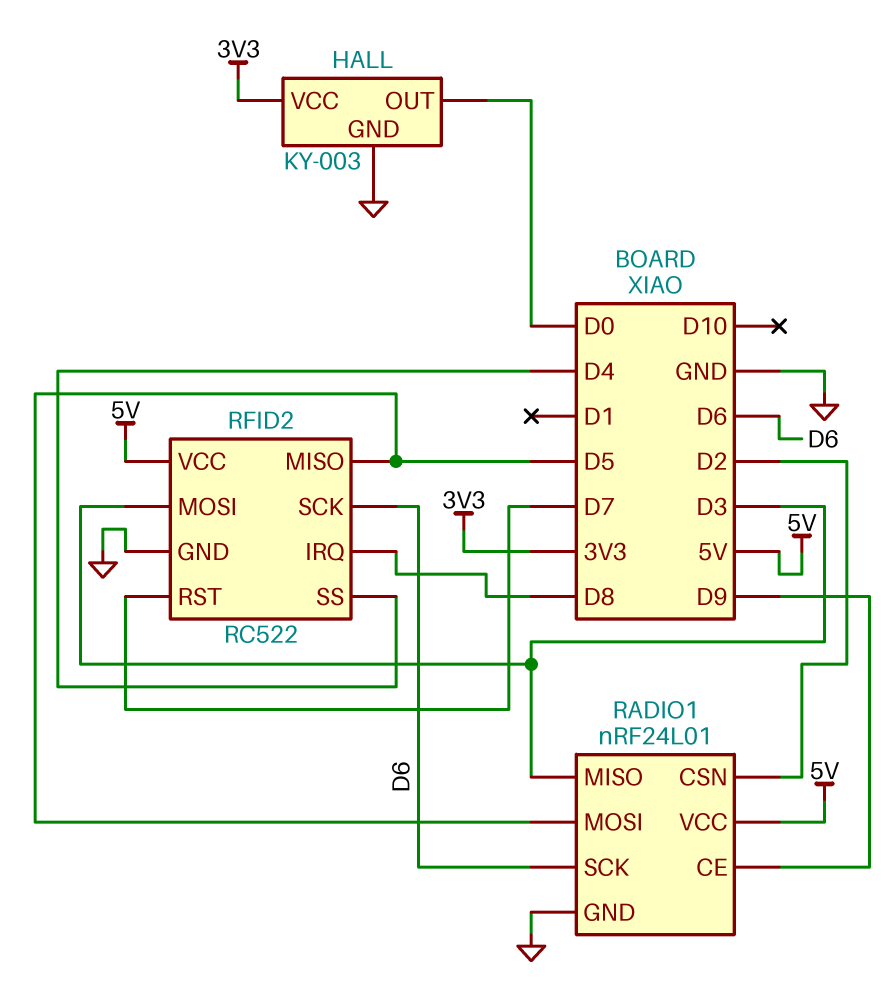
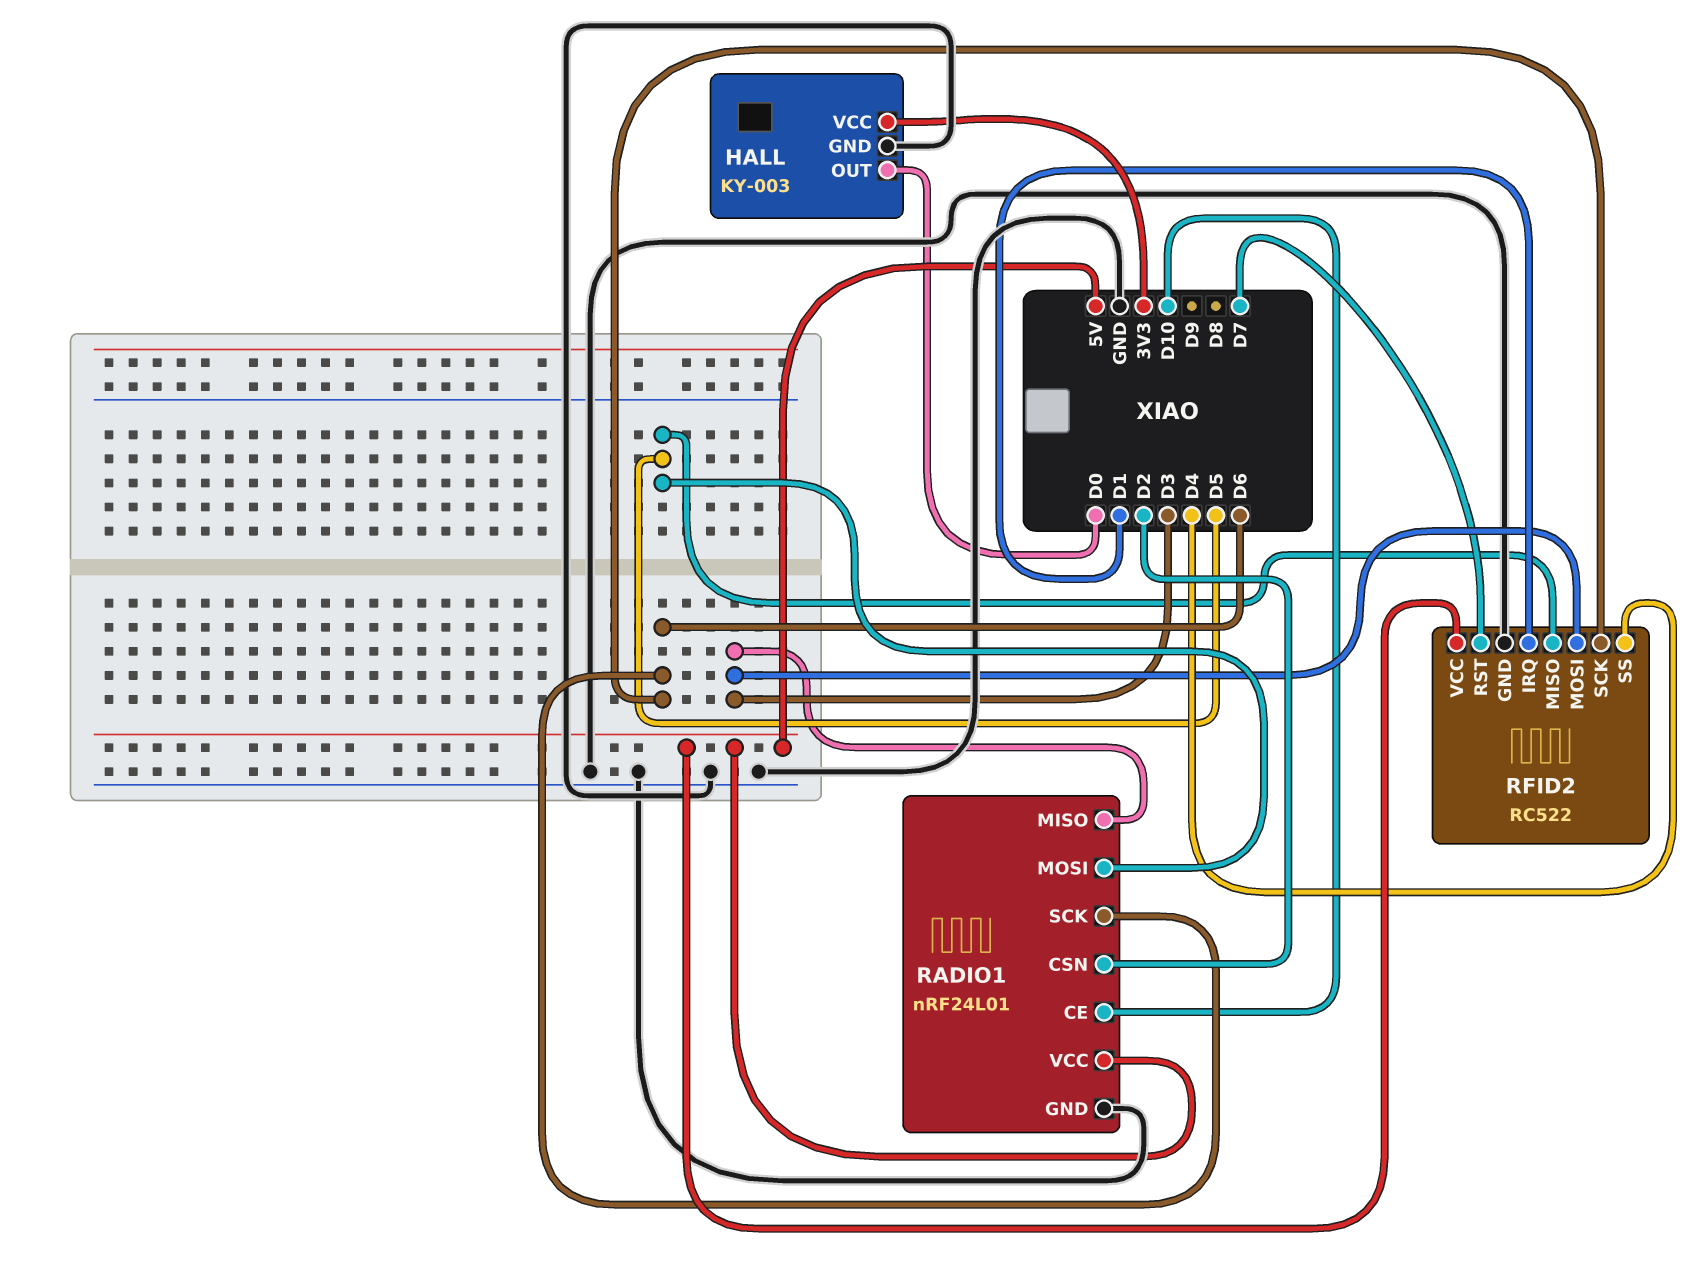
RADIO1 pin CE: D9 -> D10
RFID2 pin IRQ: D8 -> D1

